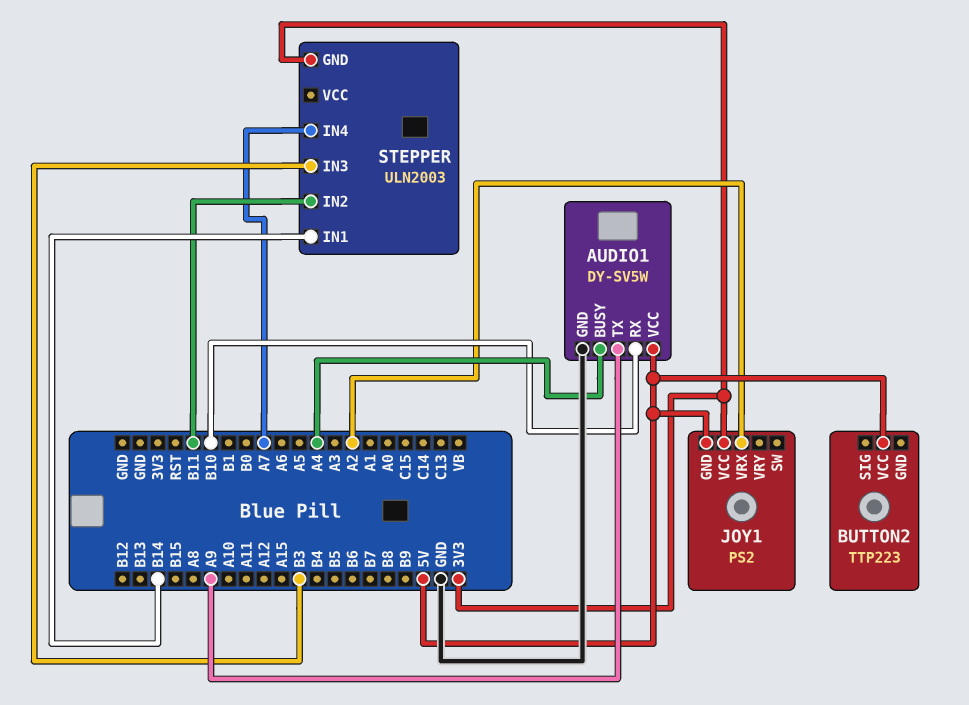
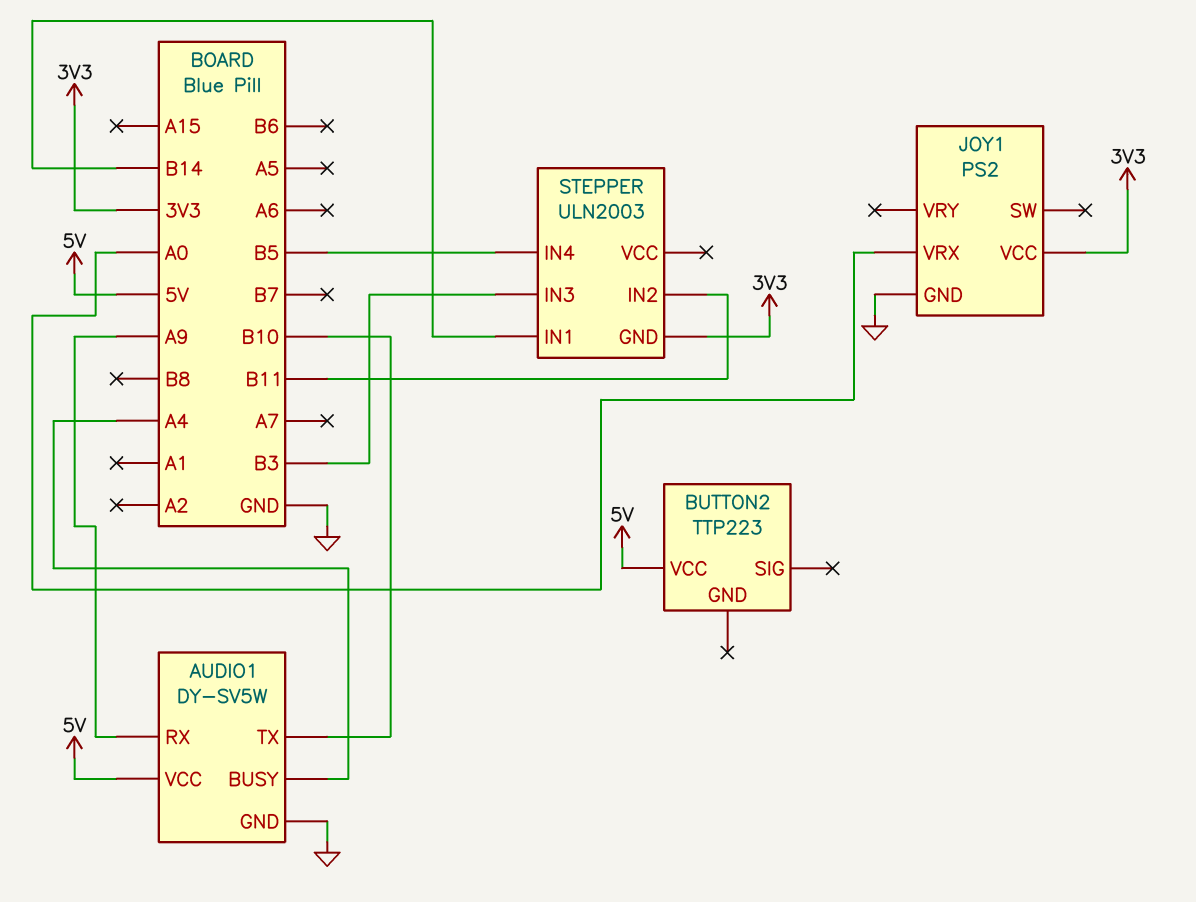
AUDIO1 pin RX: B10 -> A9
AUDIO1 pin TX: A9 -> B10
JOY1 pin GND: 5V -> GND
JOY1 pin VRX: A2 -> A0
STEPPER pin IN4: A7 -> B5

